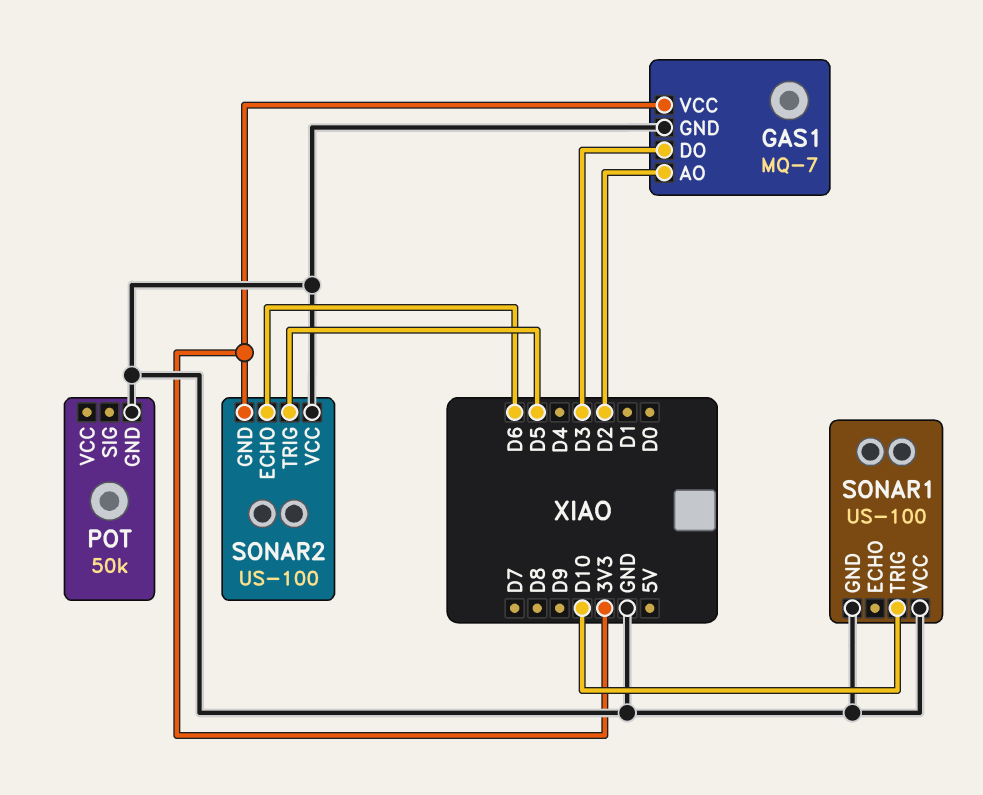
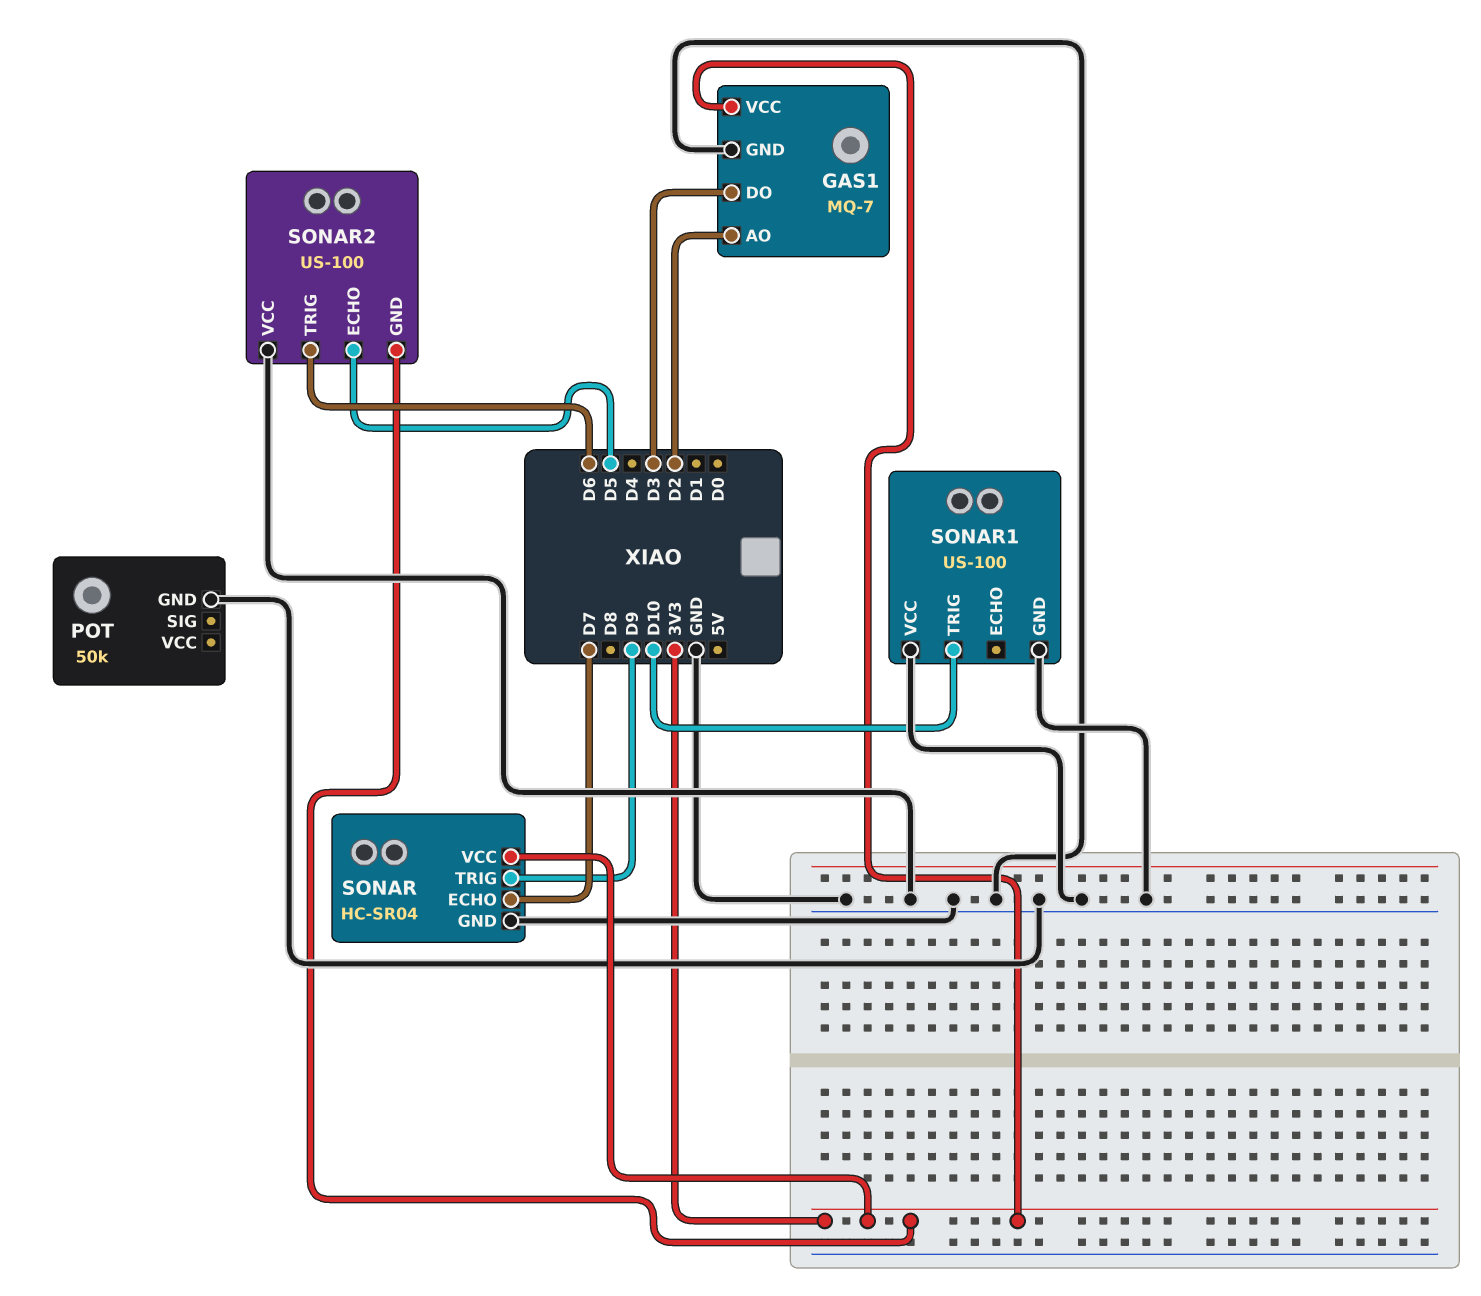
SONAR: none -> HC-SR04
SONAR pin ECHO: none -> D7
SONAR pin GND: none -> GND
SONAR pin TRIG: none -> D9
SONAR pin VCC: none -> 3V3
SONAR2 pin ECHO: D6 -> D5
SONAR2 pin TRIG: D5 -> D6

